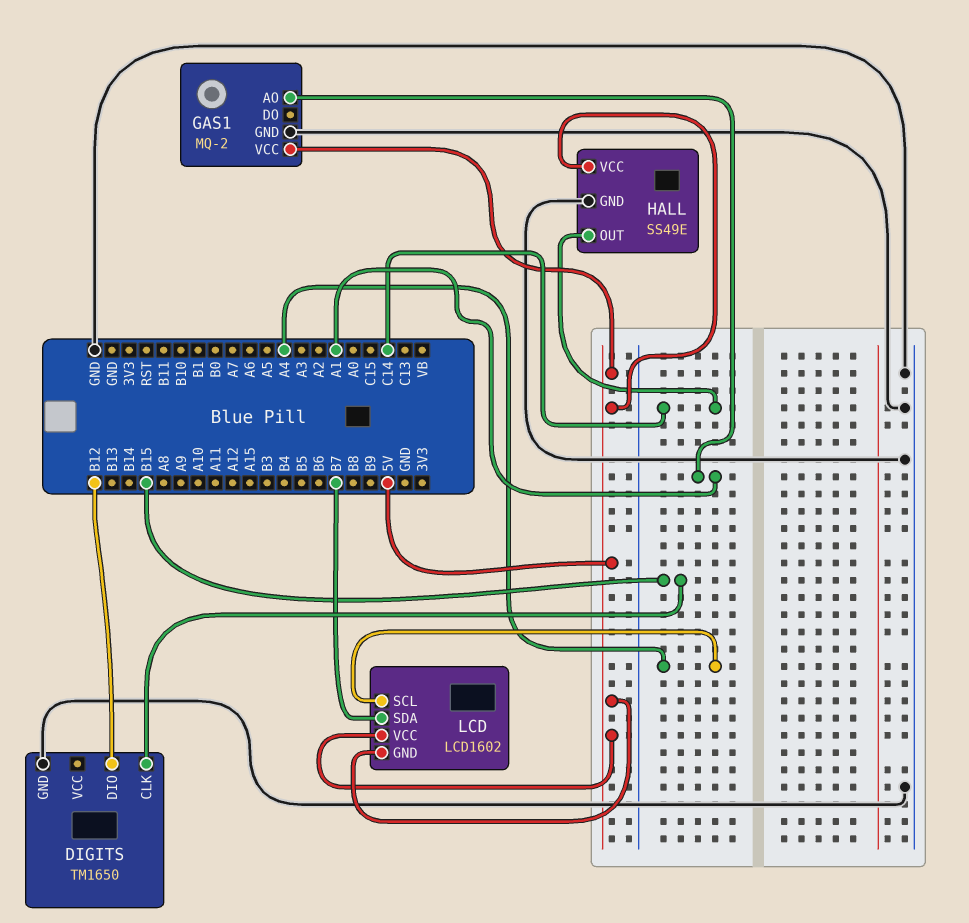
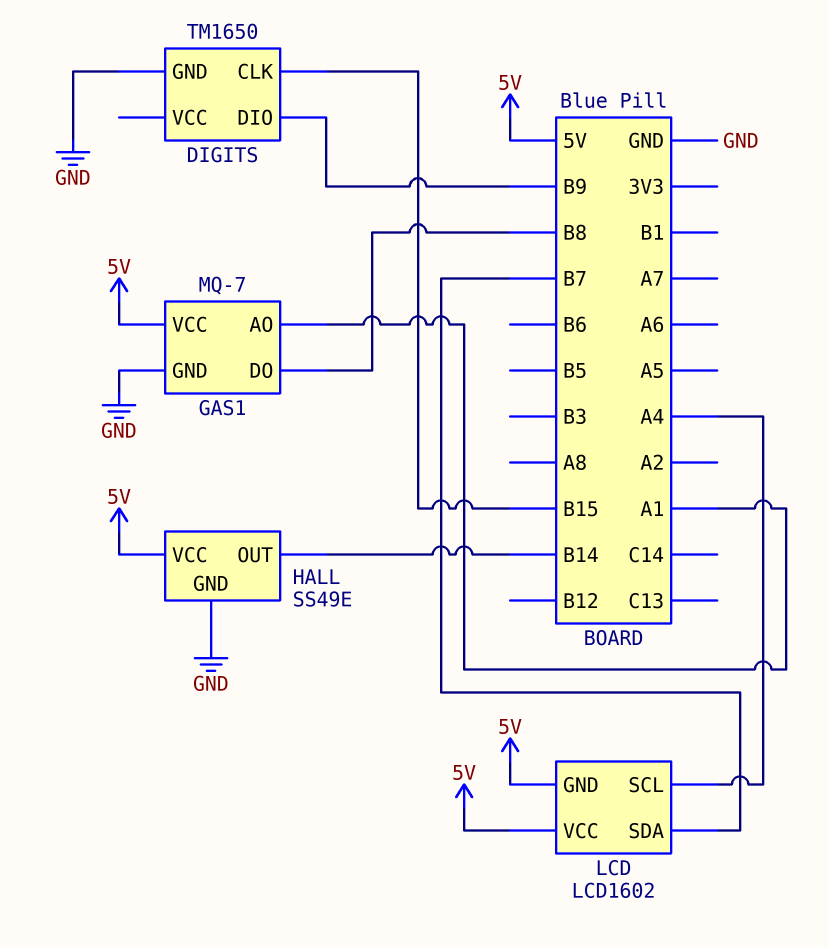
DIGITS pin DIO: B12 -> B9
GAS1: MQ-2 -> MQ-7
GAS1 pin DO: none -> B8
HALL pin OUT: C14 -> B14

